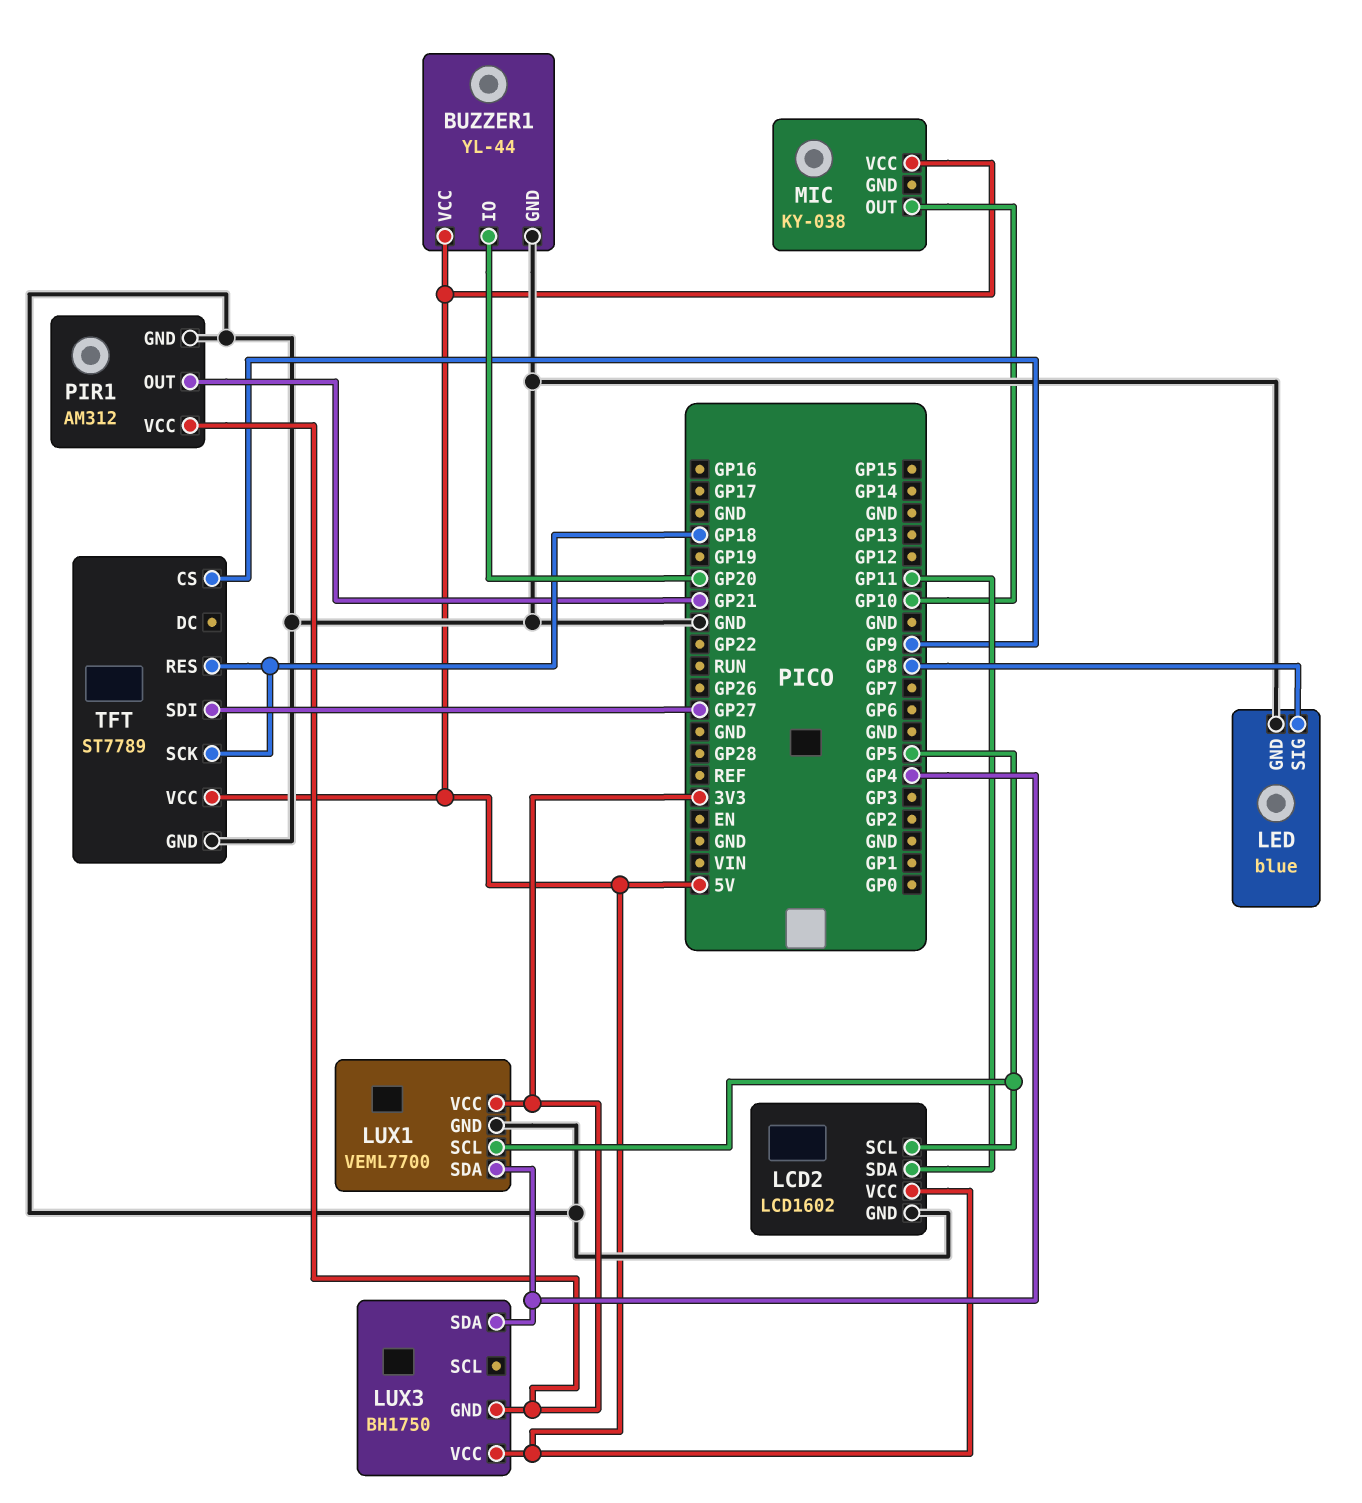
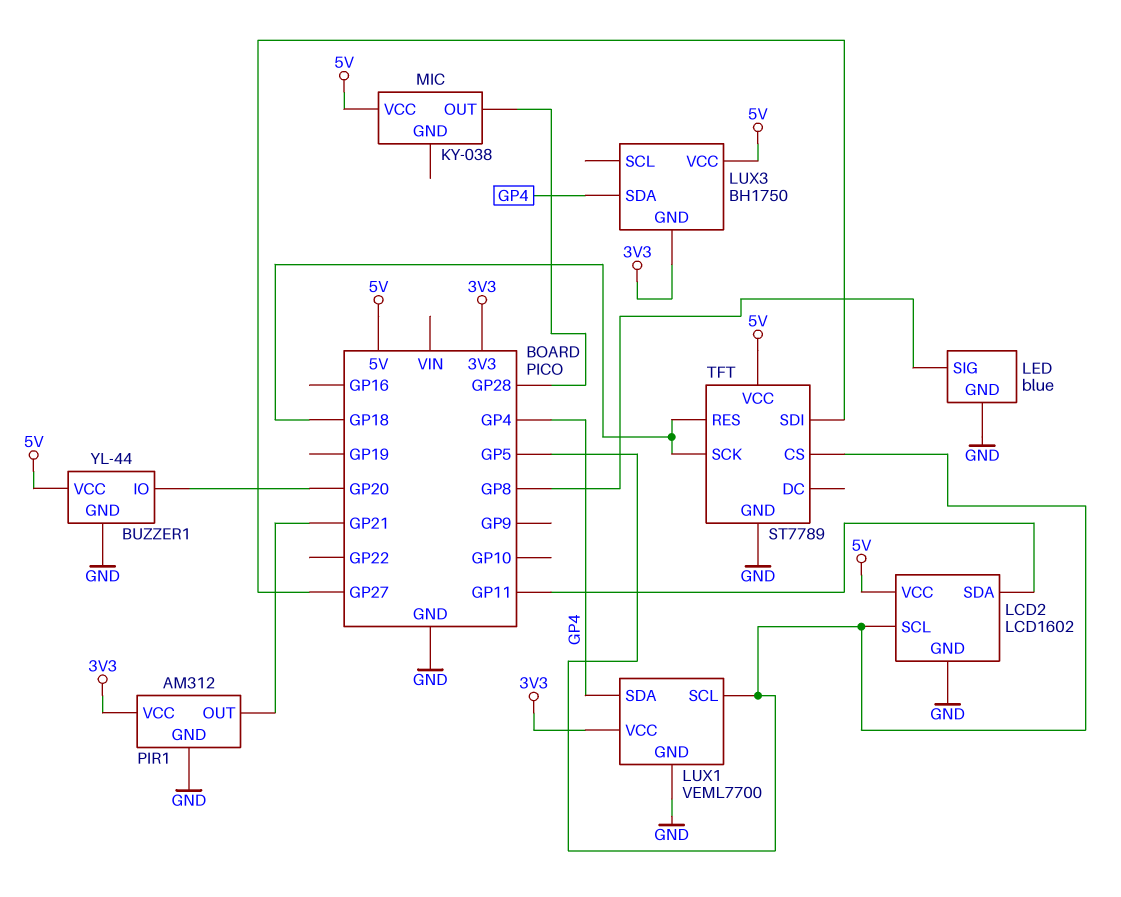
MIC pin OUT: GP10 -> GP28
TFT pin CS: GP9 -> GP5

